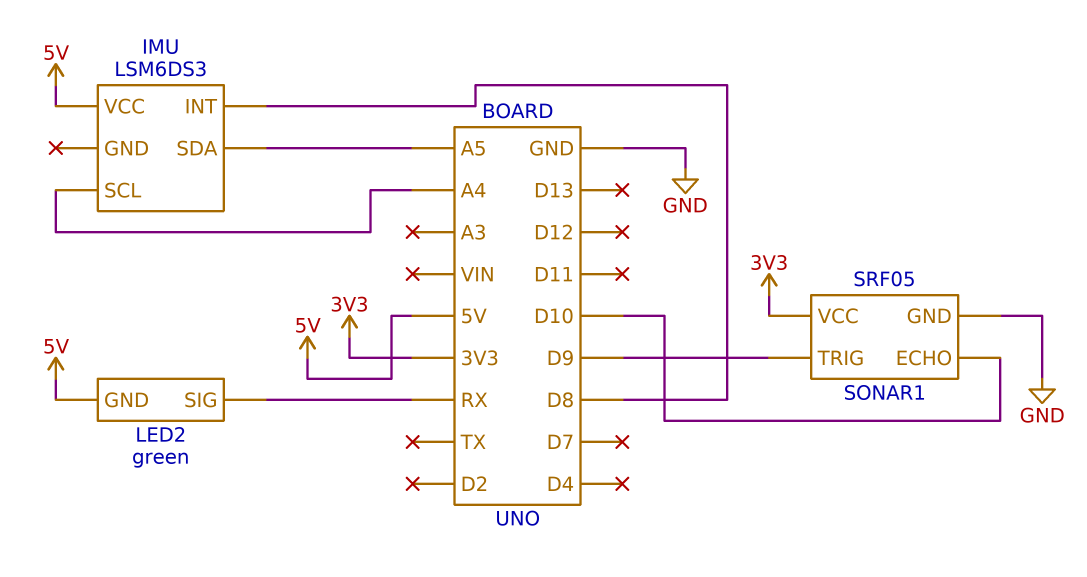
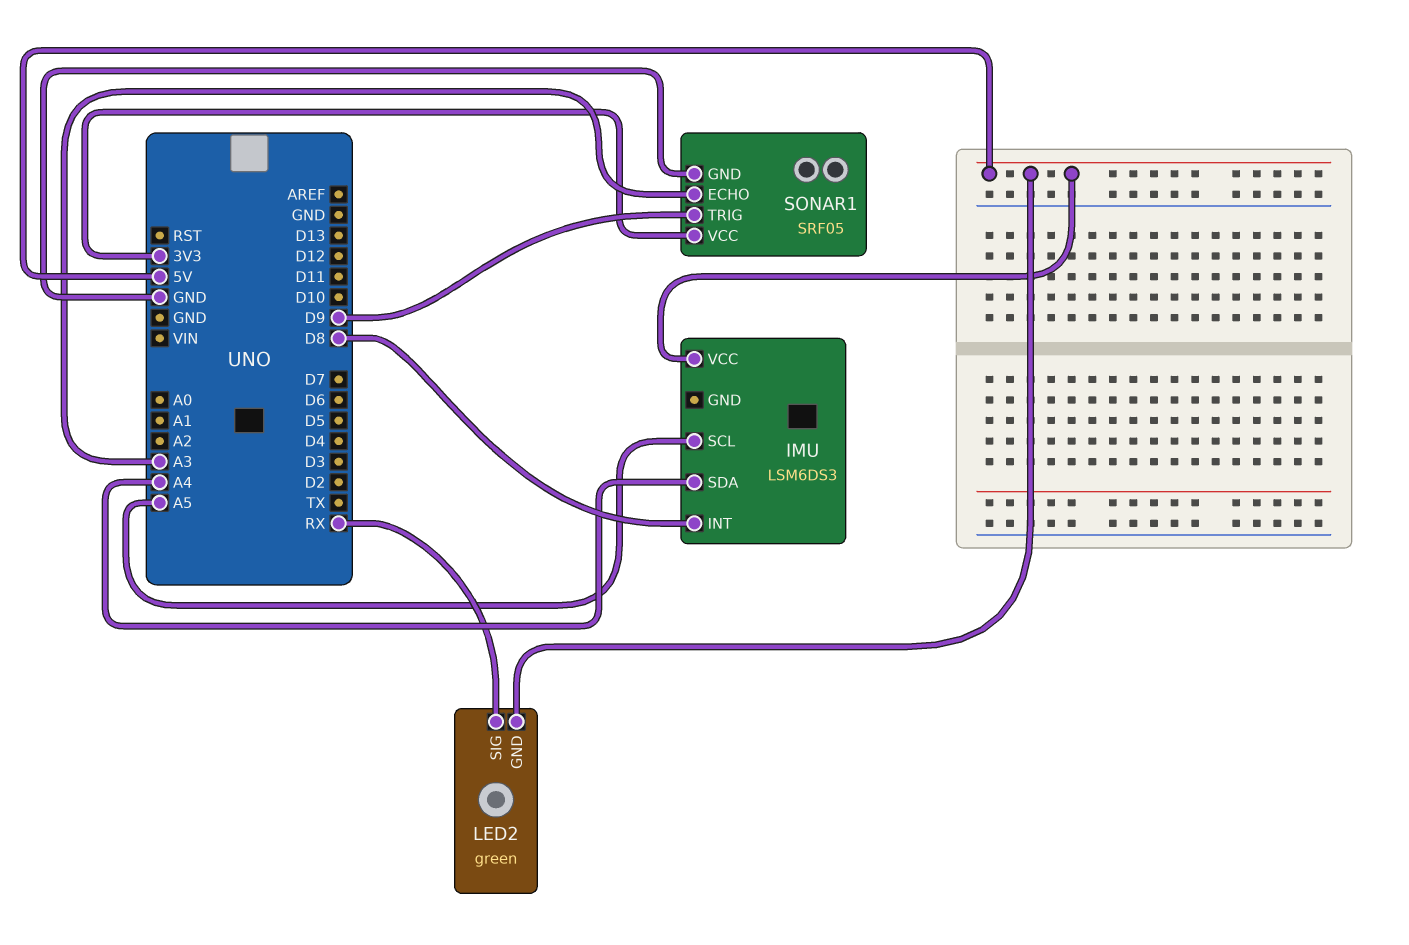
IMU pin SCL: A4 -> A5
IMU pin SDA: A5 -> A4
SONAR1 pin ECHO: D10 -> A3

